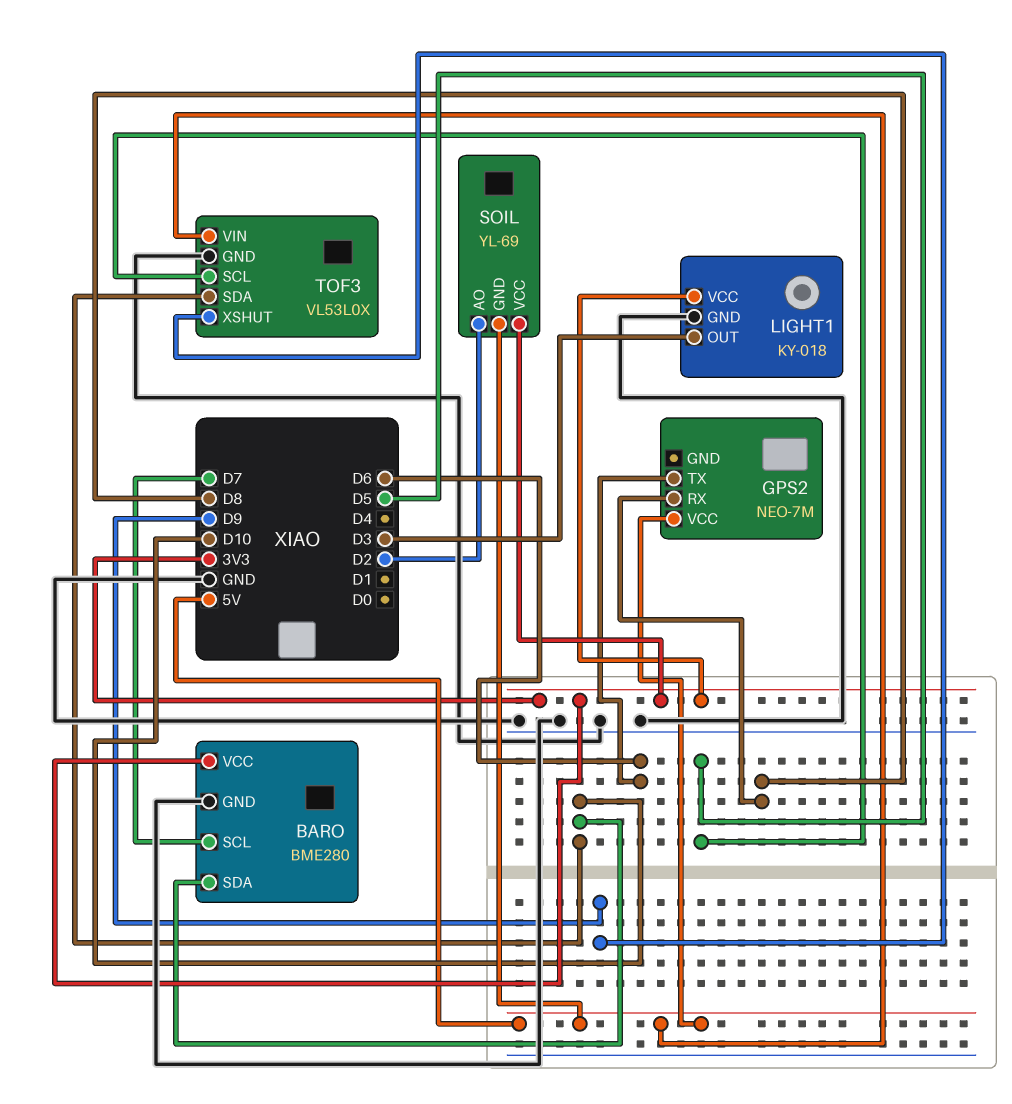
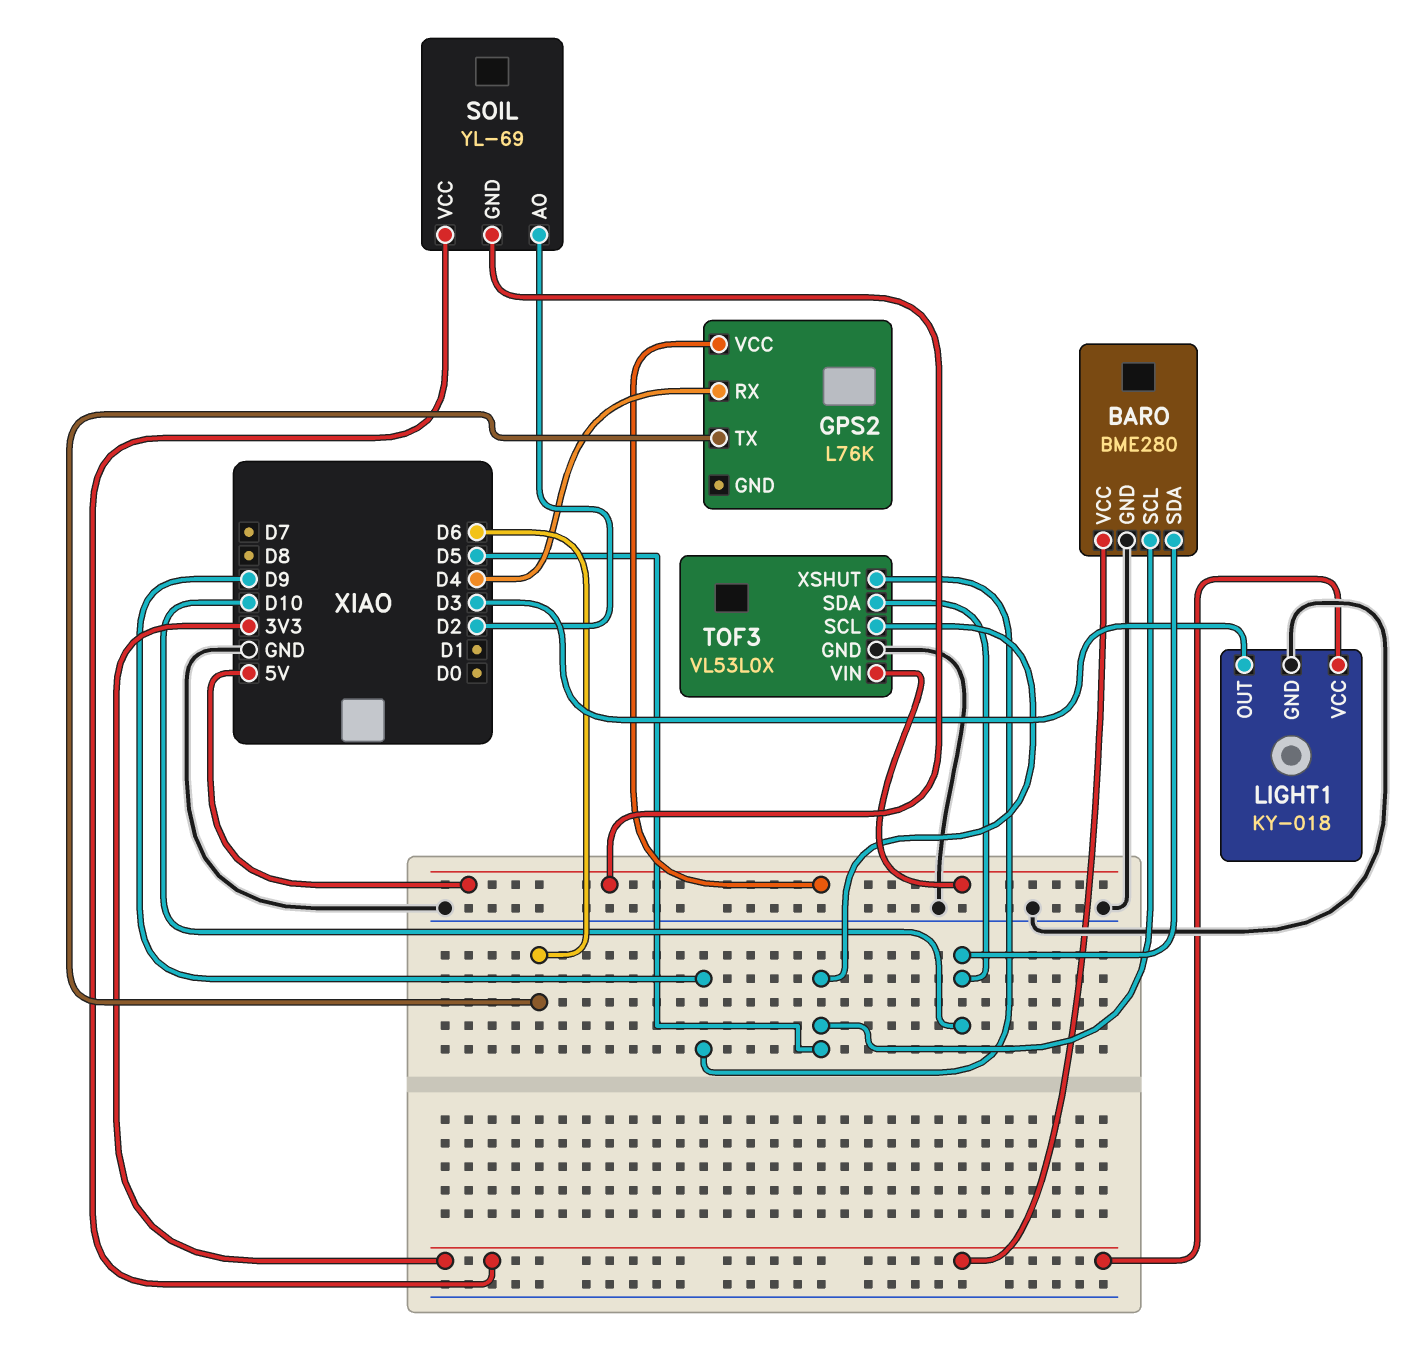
BARO pin SCL: D7 -> D5
GPS2: NEO-7M -> L76K
GPS2 pin RX: D8 -> D4

